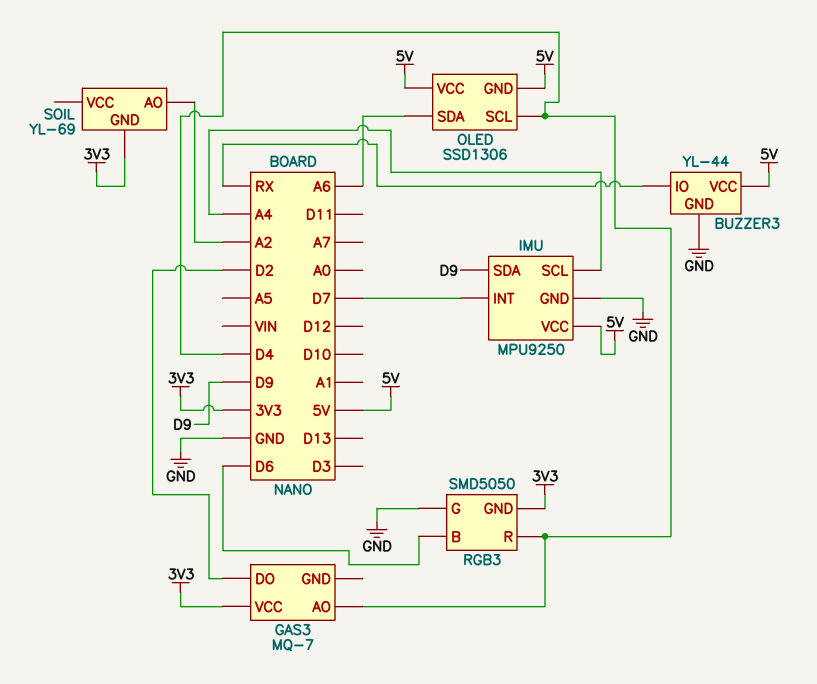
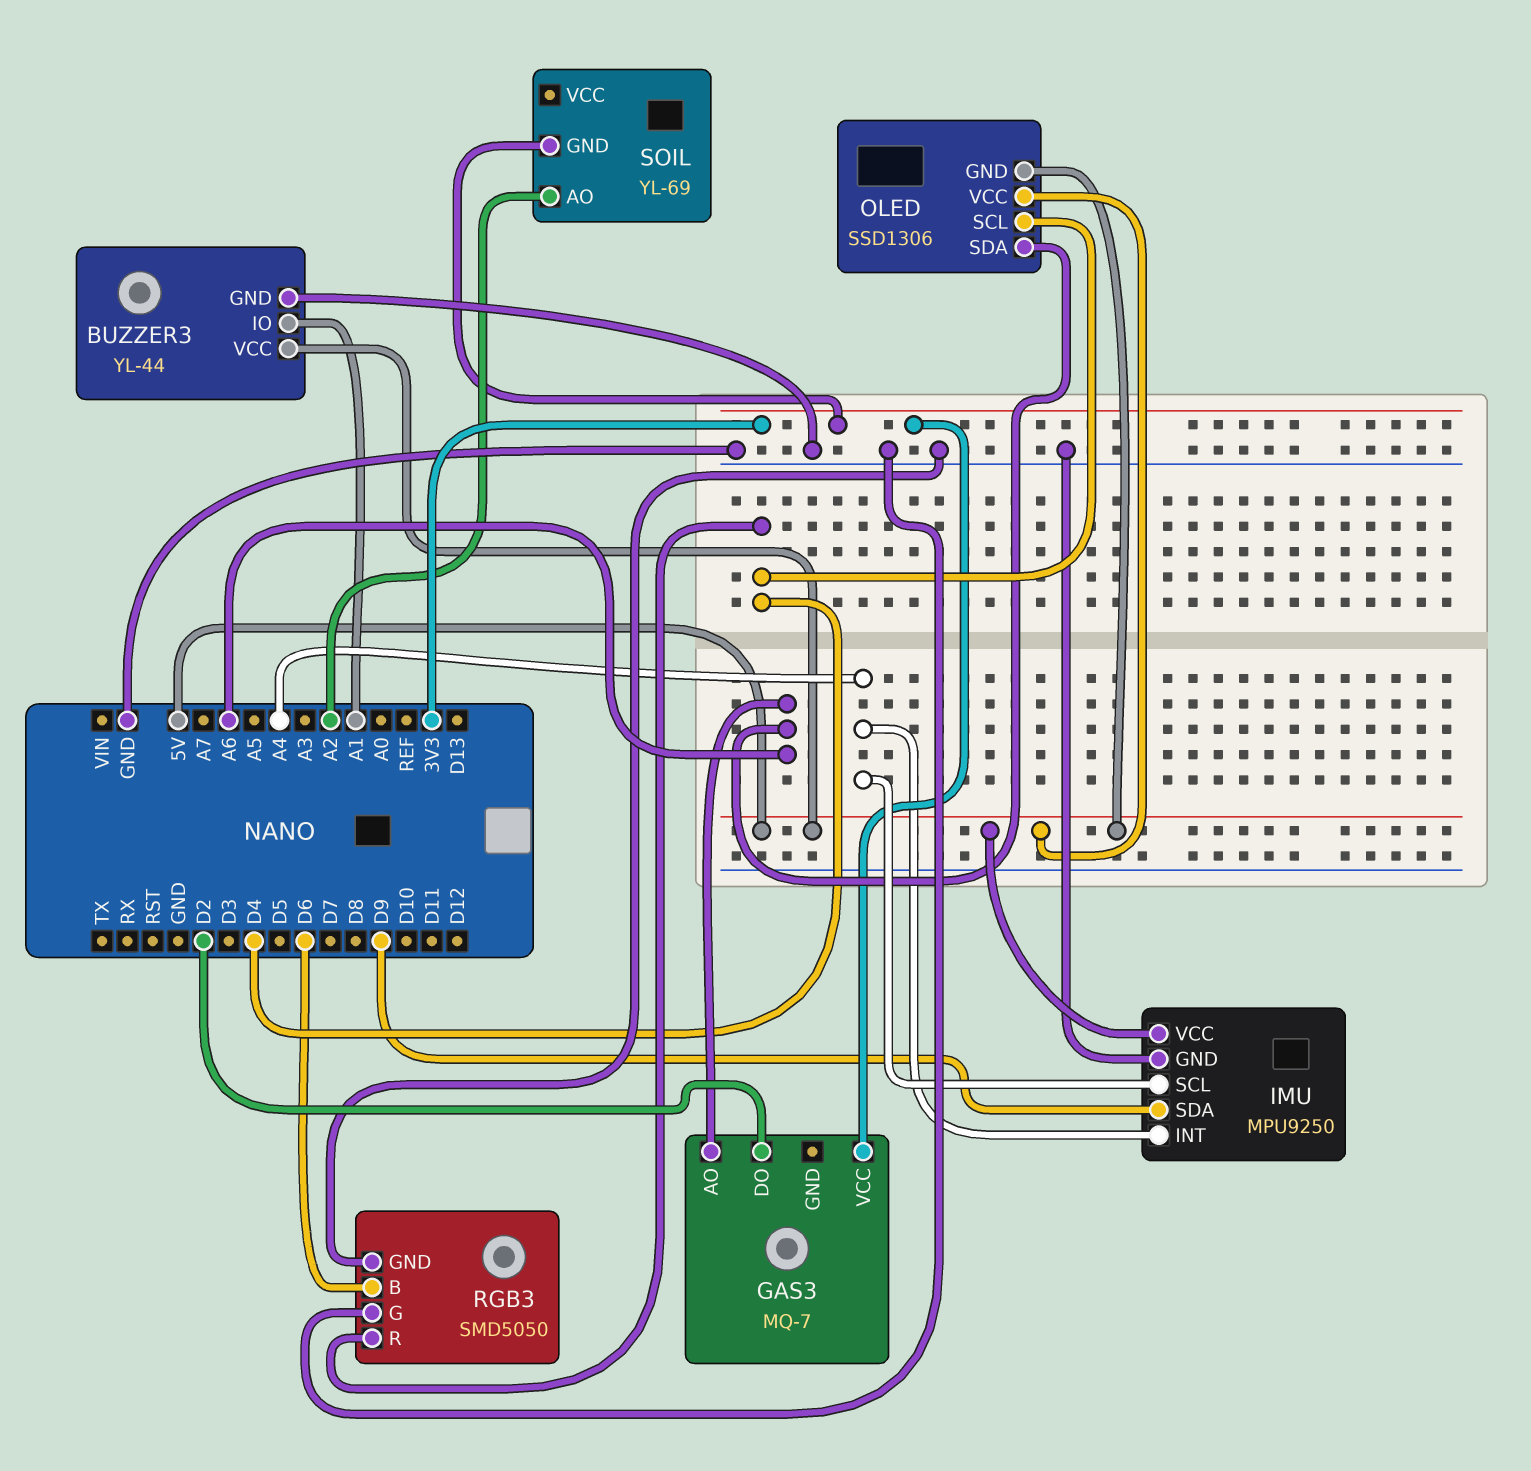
BUZZER3 pin IO: RX -> A1
GAS3 pin AO: D4 -> A6
IMU pin INT: D7 -> A4
RGB3 pin GND: 3V3 -> GND

